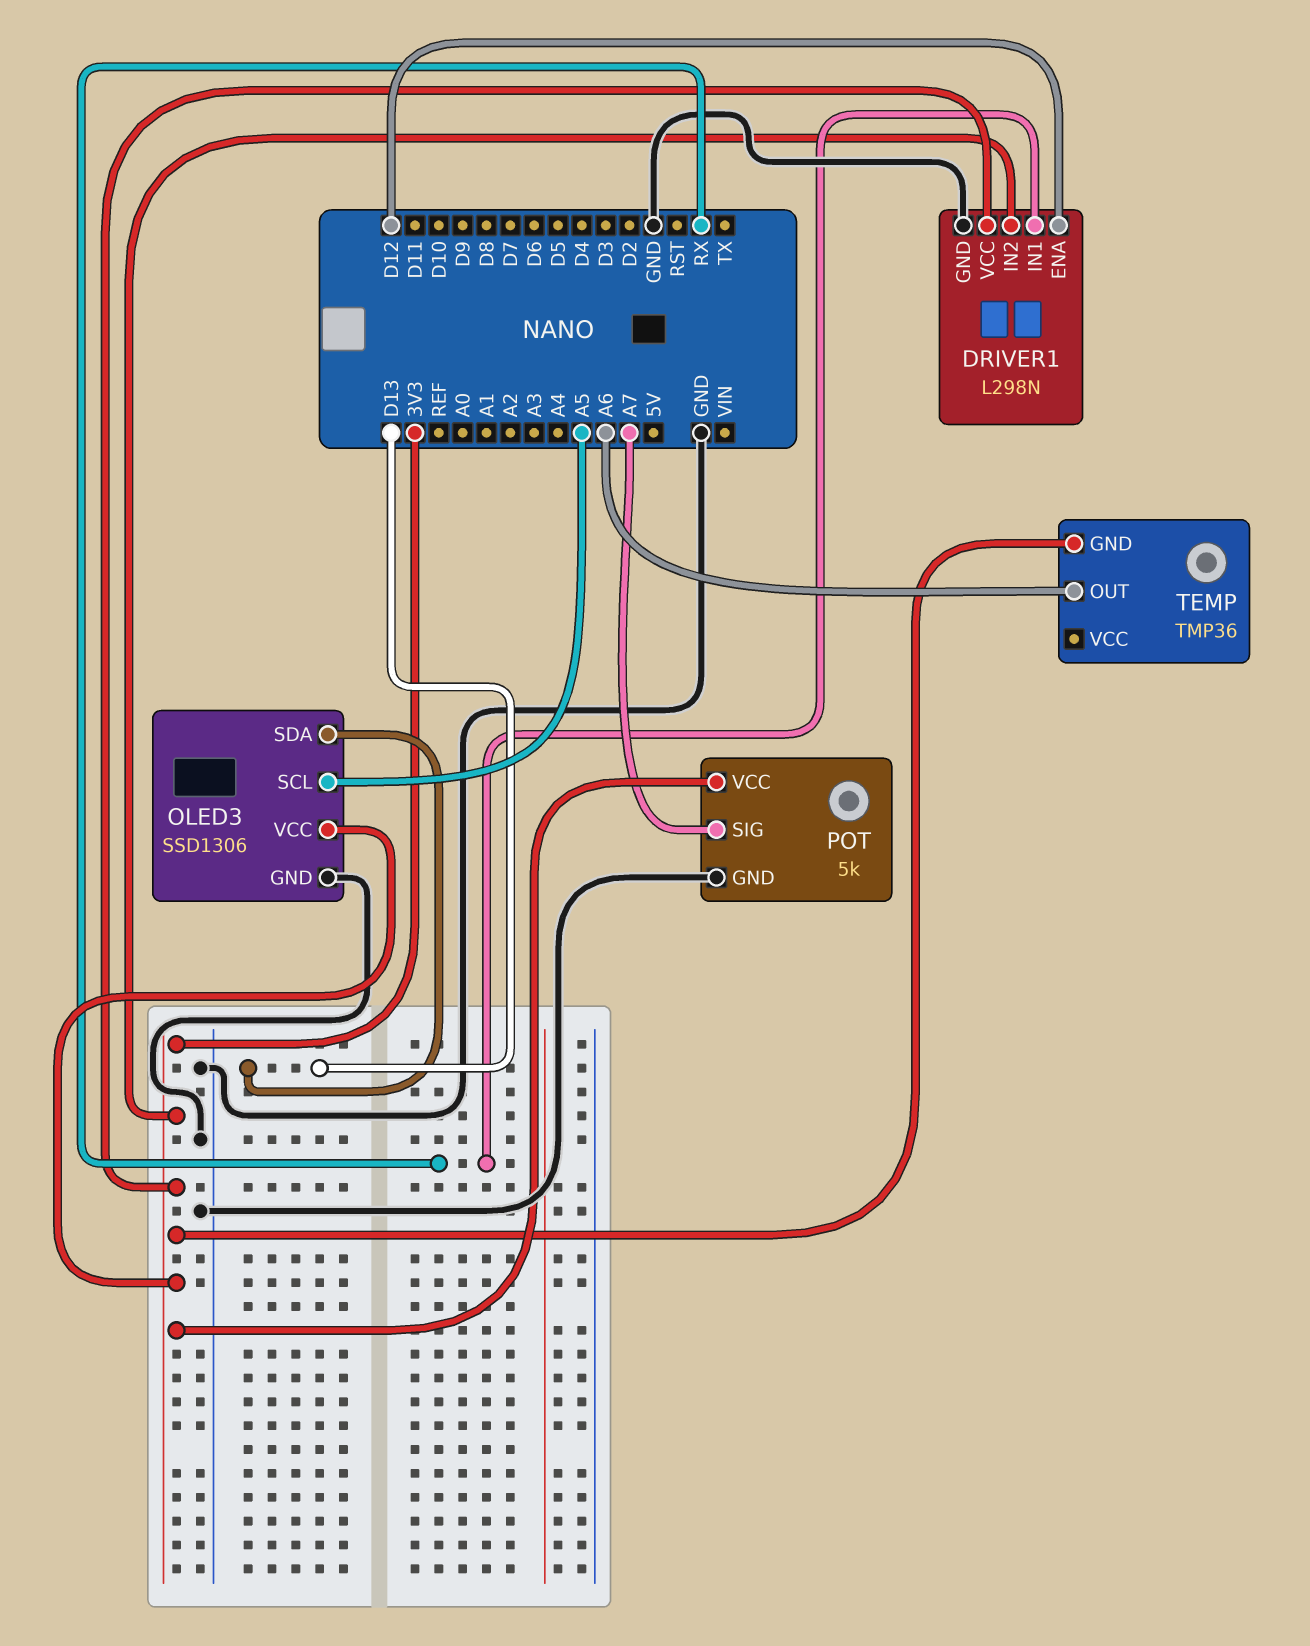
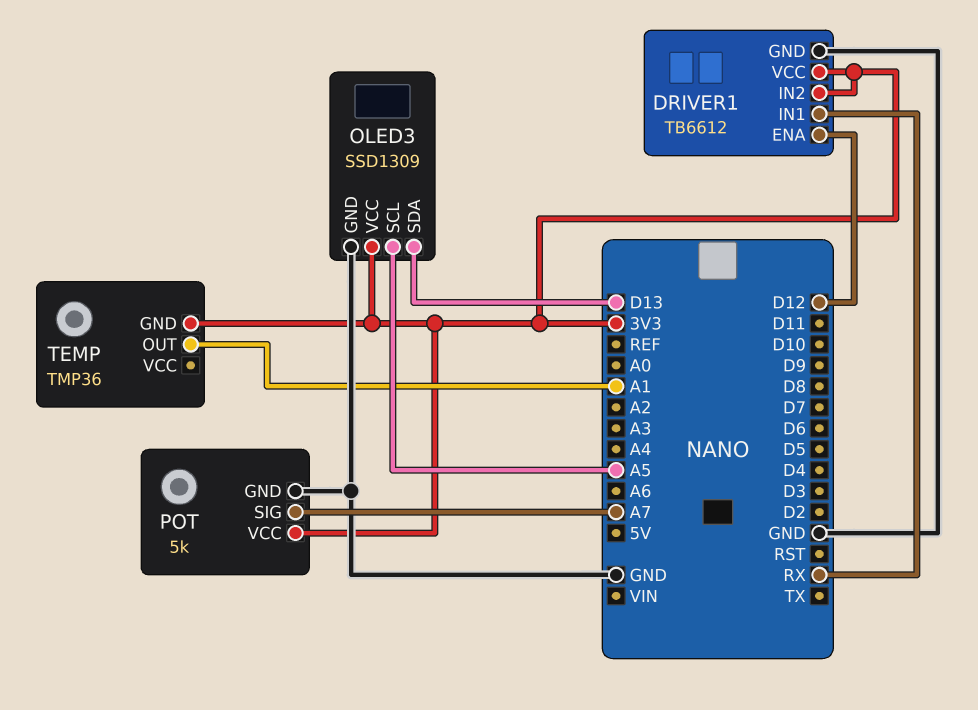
DRIVER1: L298N -> TB6612
OLED3: SSD1306 -> SSD1309
TEMP pin OUT: A6 -> A1

